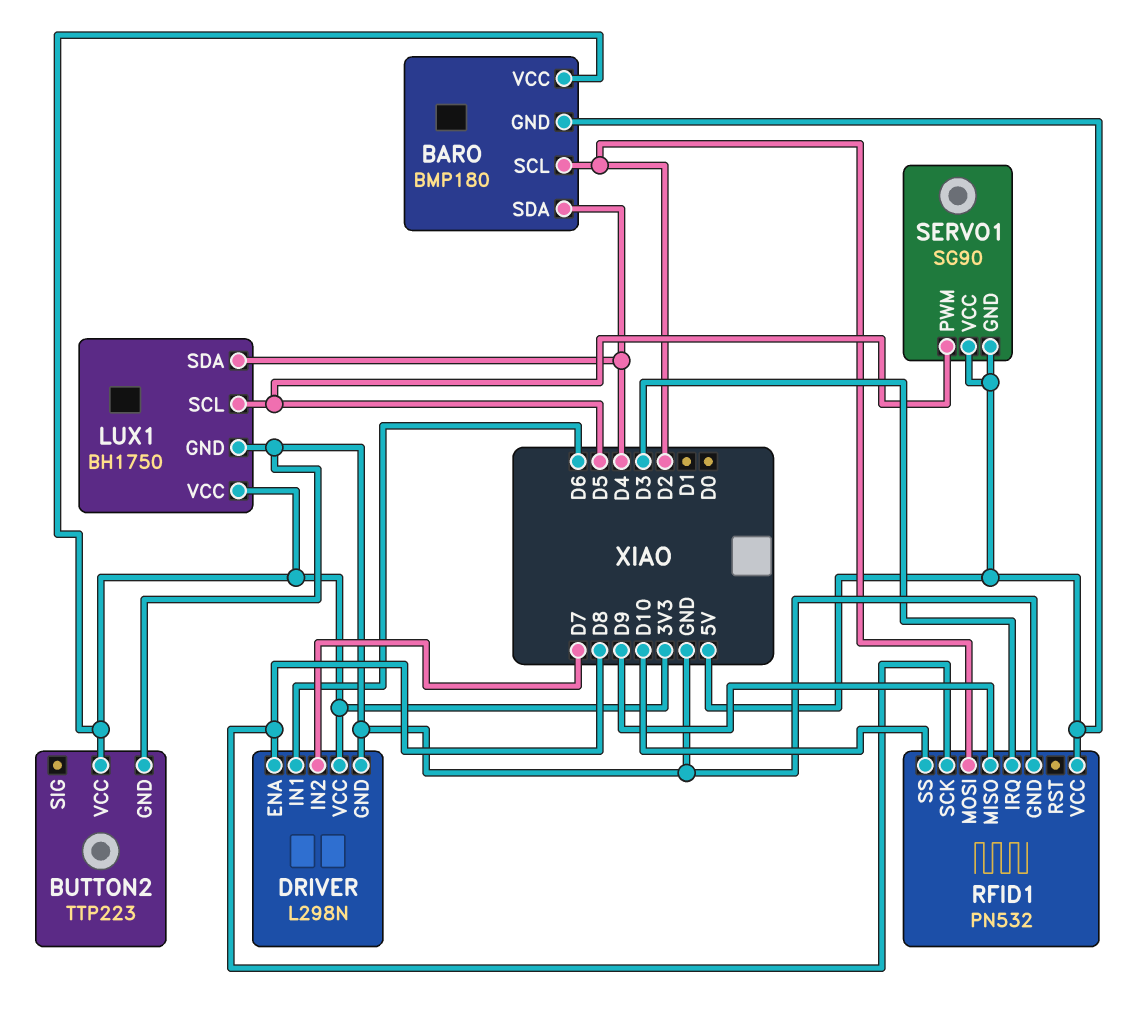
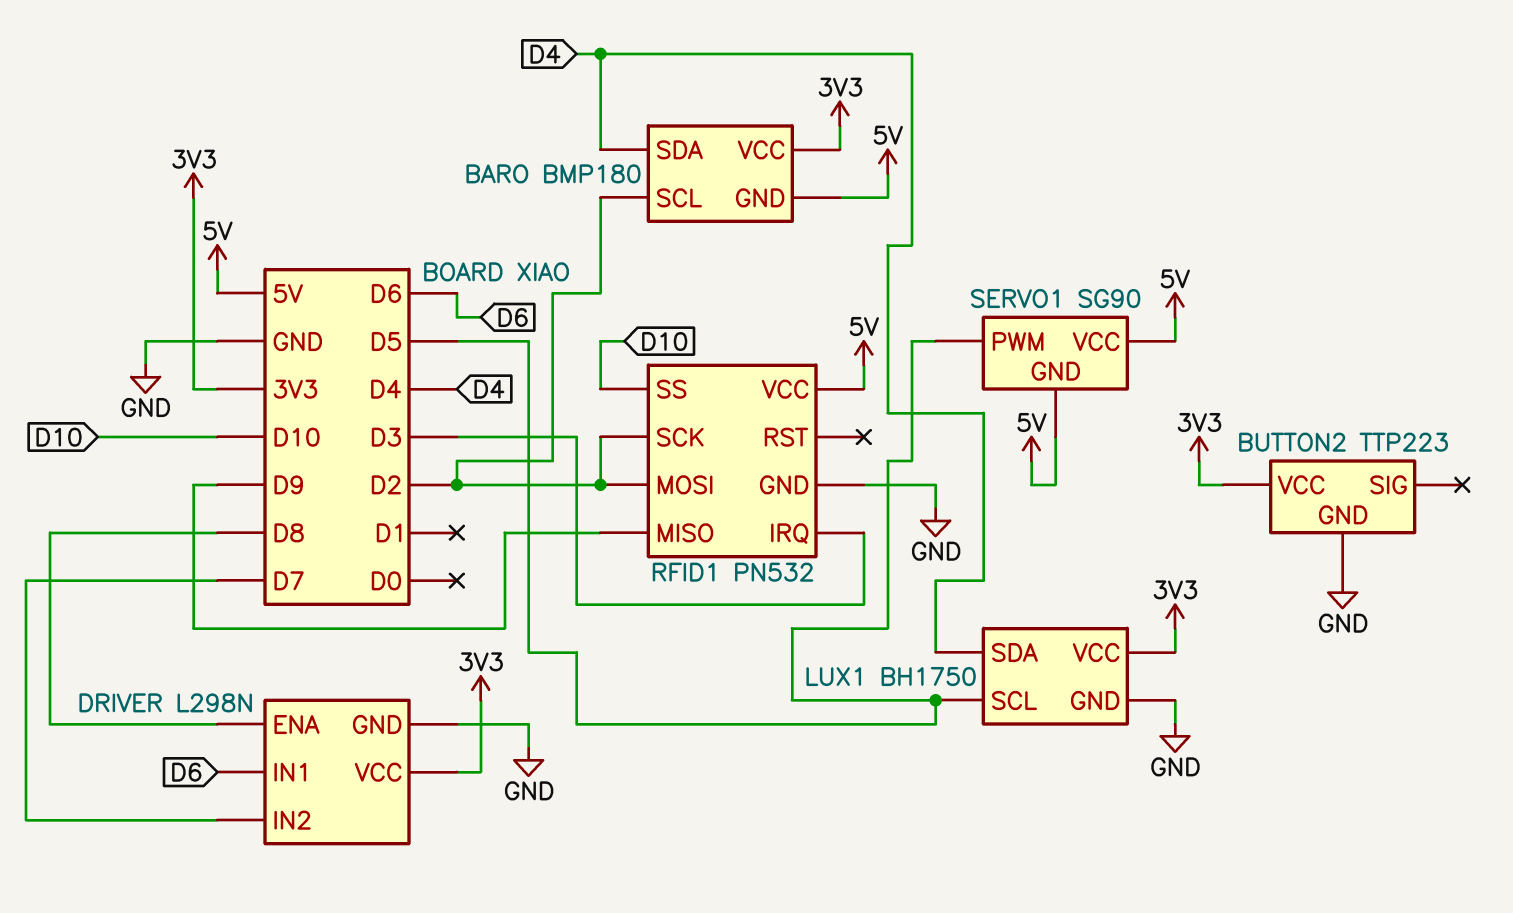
RFID1 pin SCK: D8 -> D2

